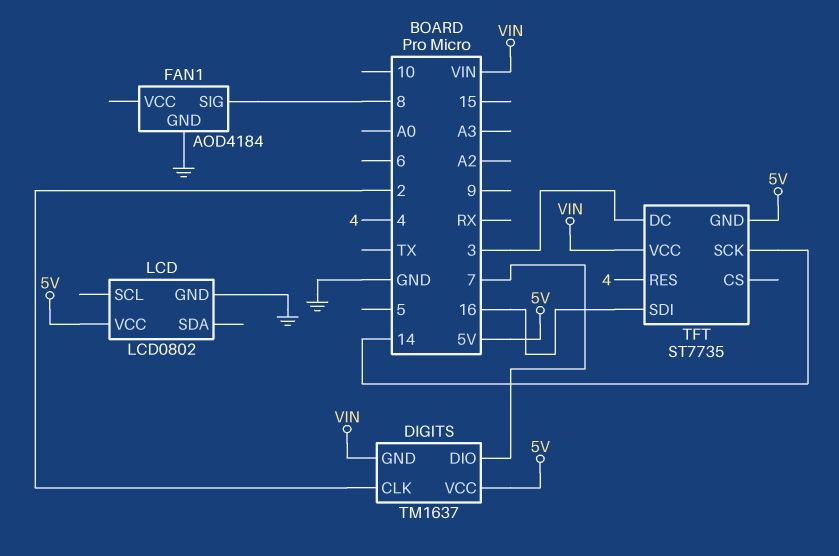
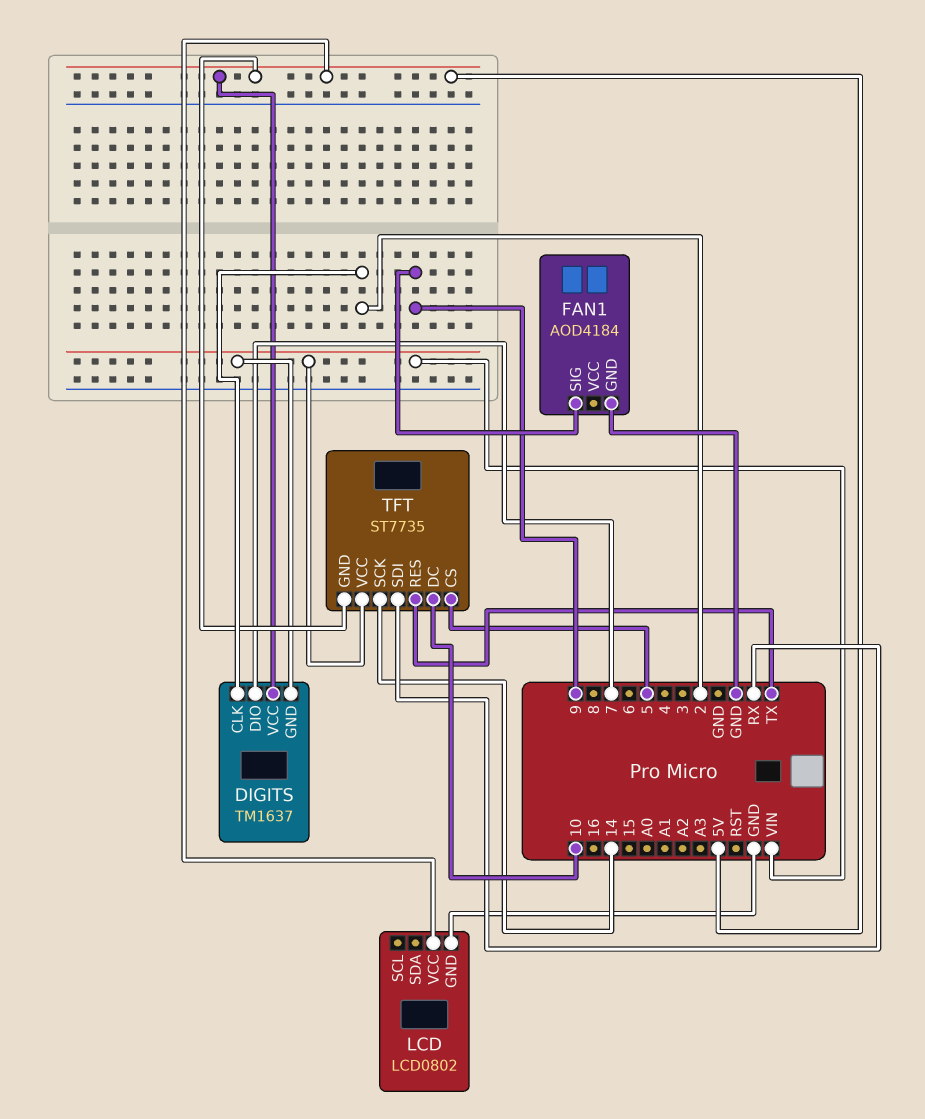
FAN1 pin SIG: 8 -> 9
TFT pin CS: none -> 5
TFT pin DC: 3 -> 10
TFT pin RES: 4 -> TX
TFT pin SDI: 16 -> RX

